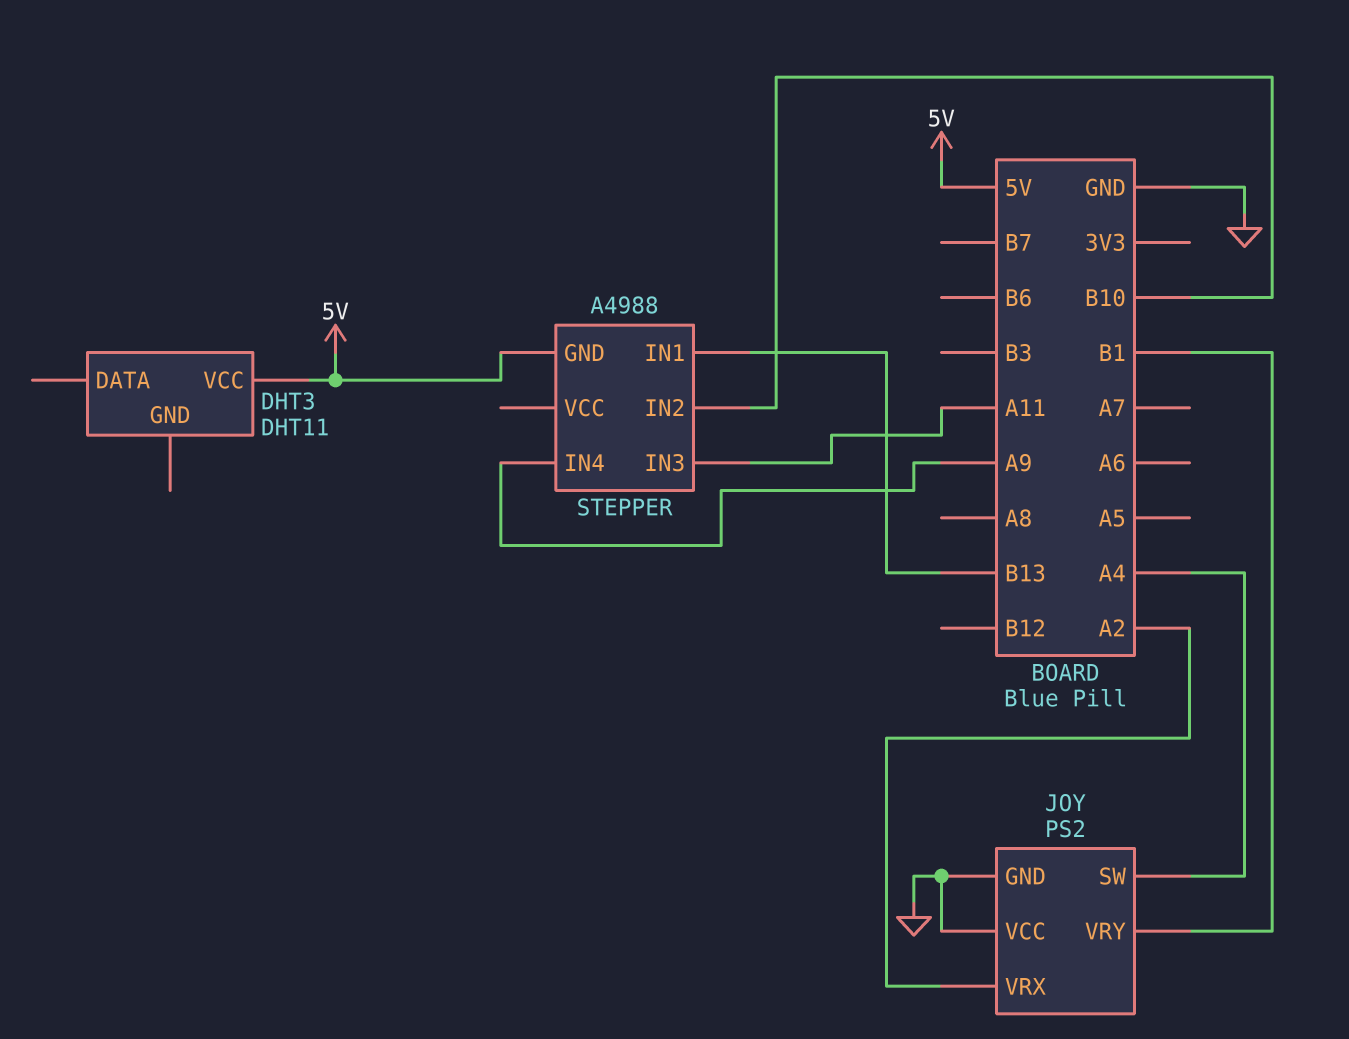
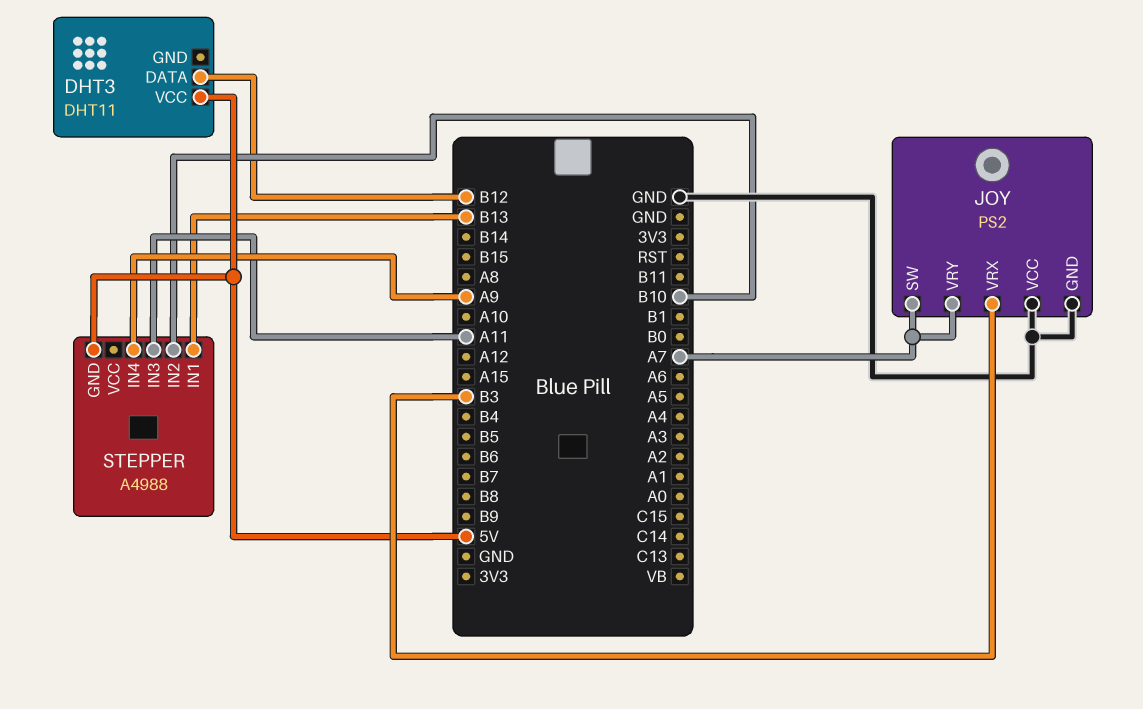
DHT3 pin DATA: none -> B12
JOY pin SW: A4 -> A7
JOY pin VRX: A2 -> B3
JOY pin VRY: B1 -> A7

